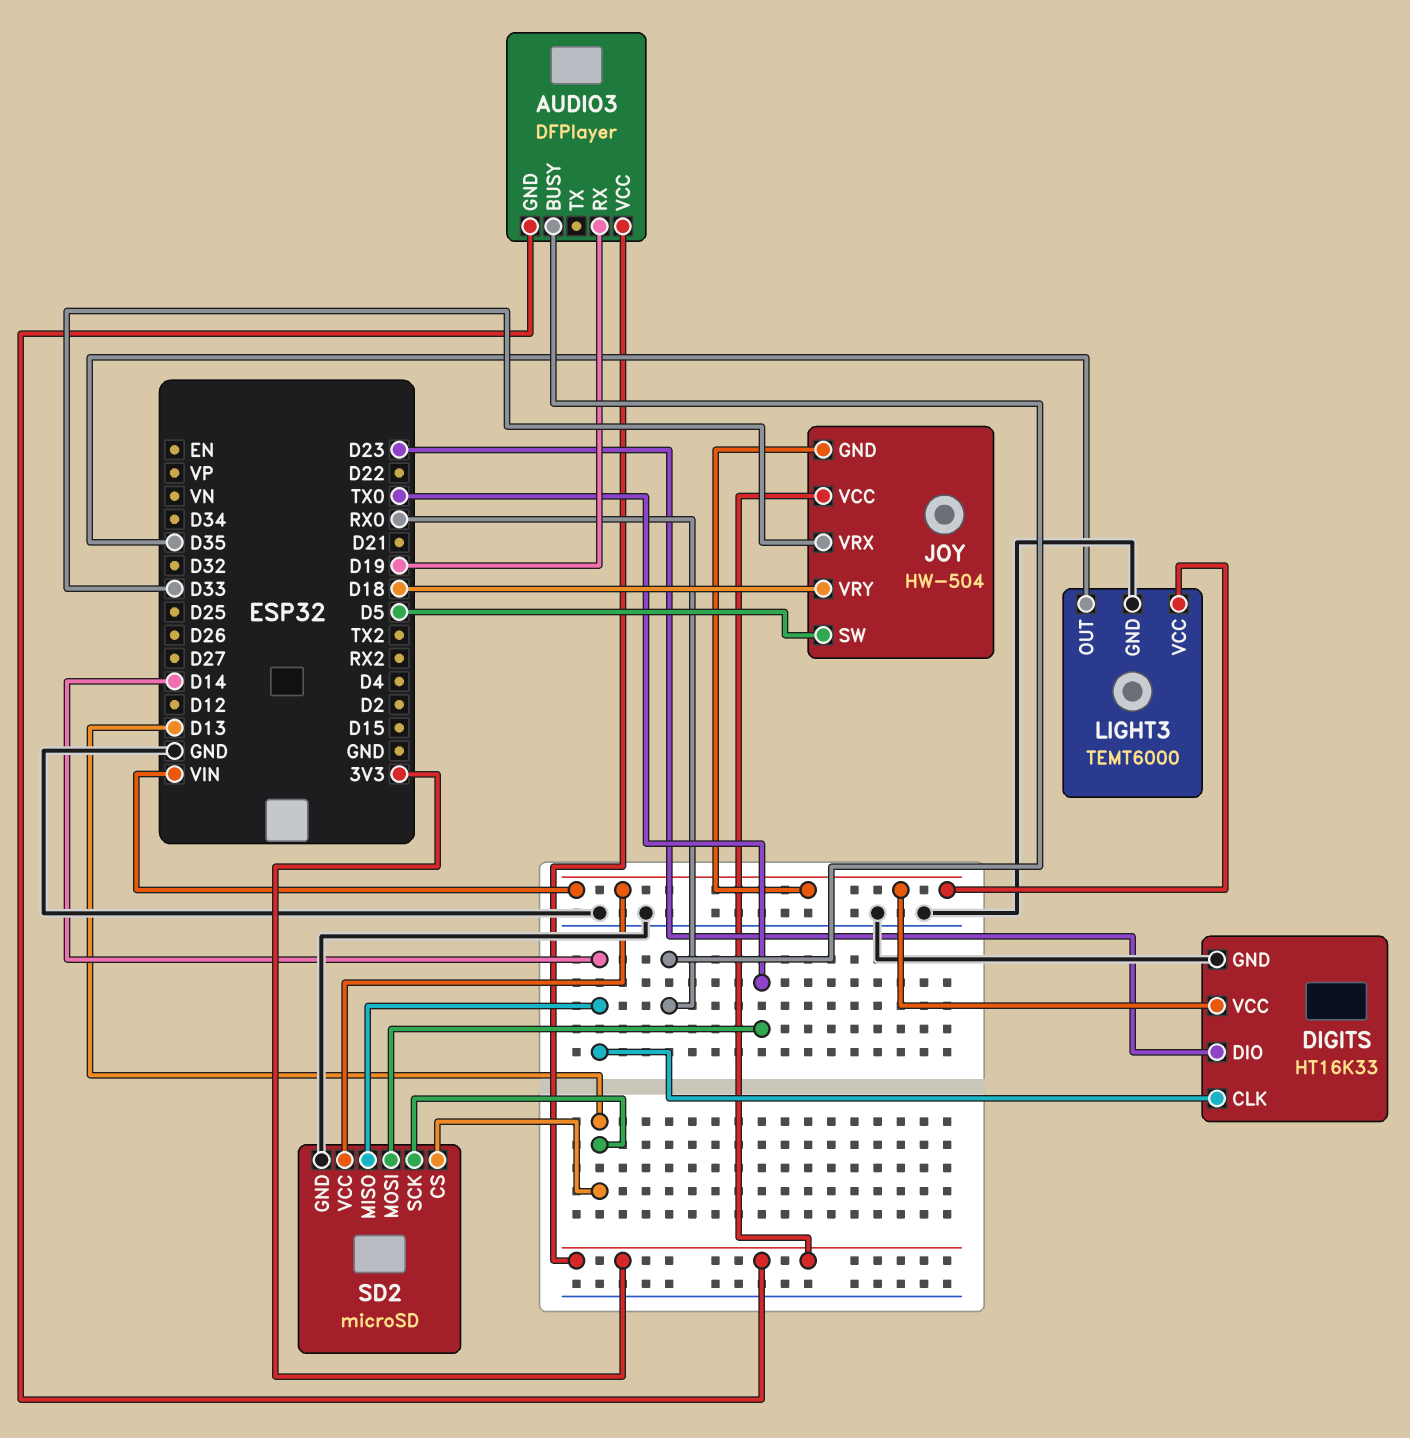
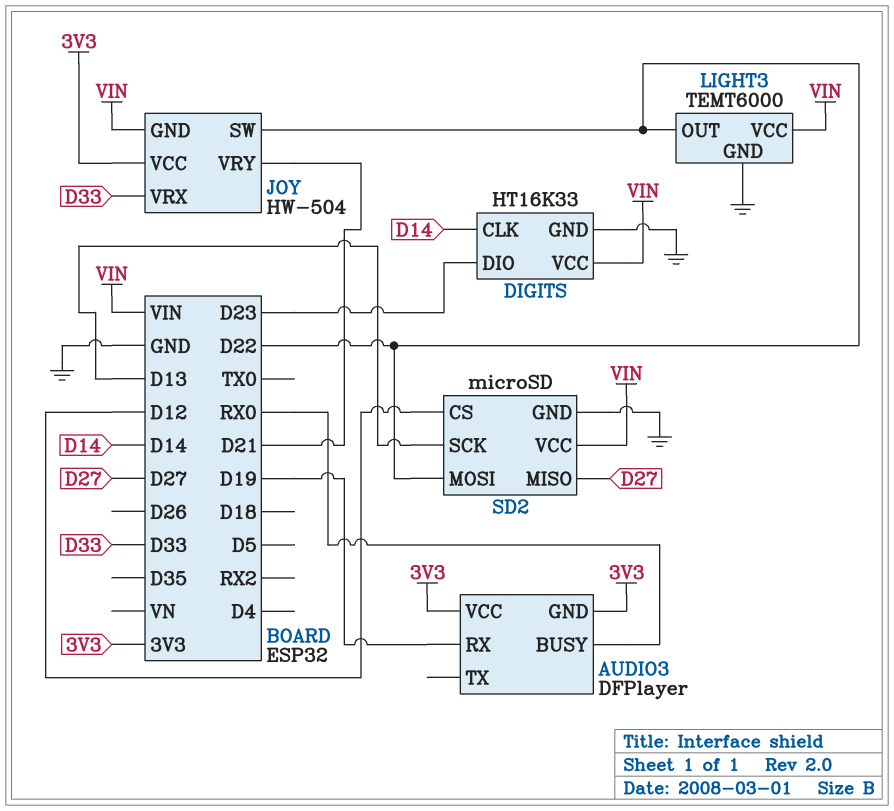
JOY pin SW: D5 -> D22
JOY pin VRY: D18 -> D21
LIGHT3 pin OUT: D35 -> D22
SD2 pin CS: D13 -> D12
SD2 pin MISO: D14 -> D27
SD2 pin MOSI: TX0 -> D22

